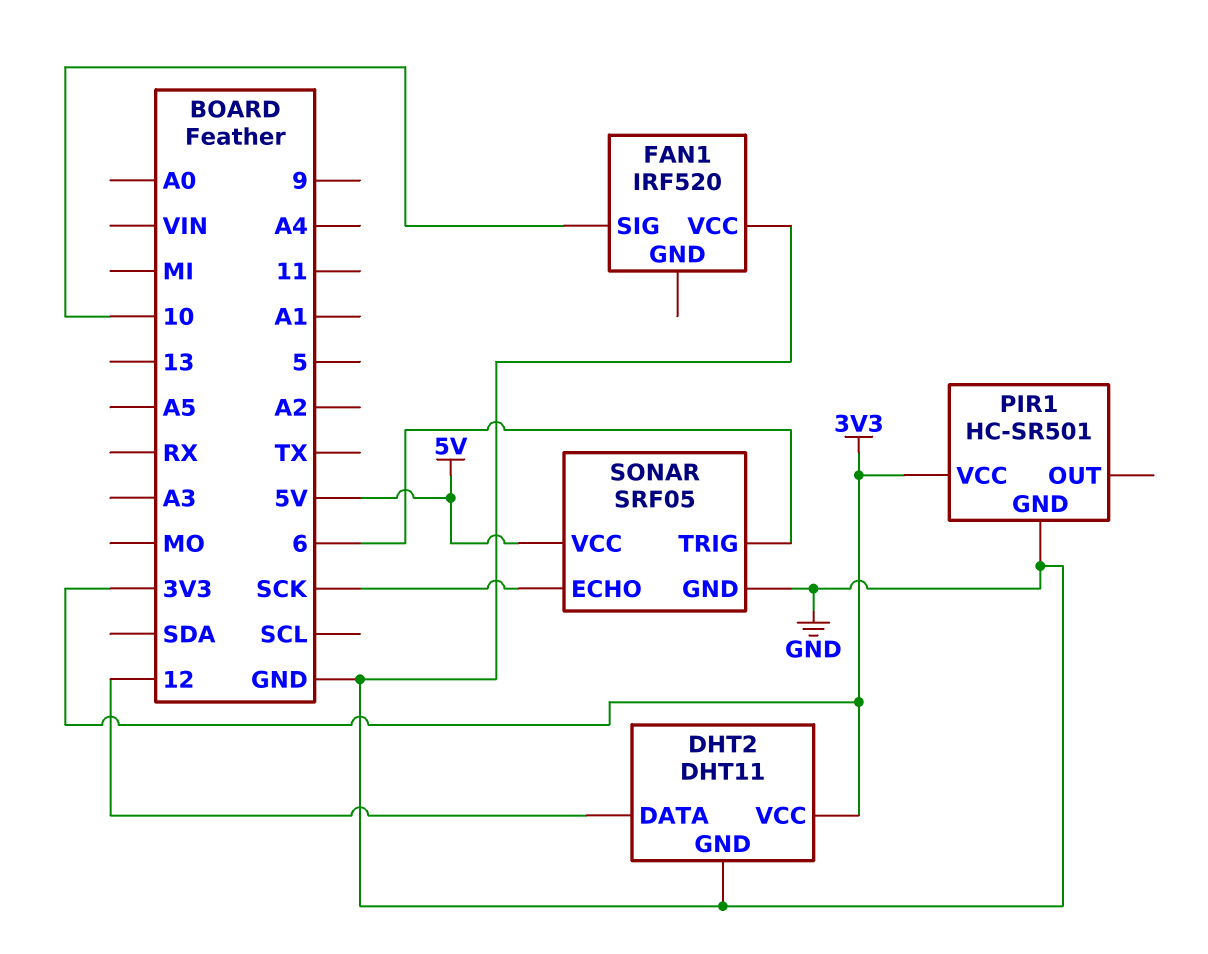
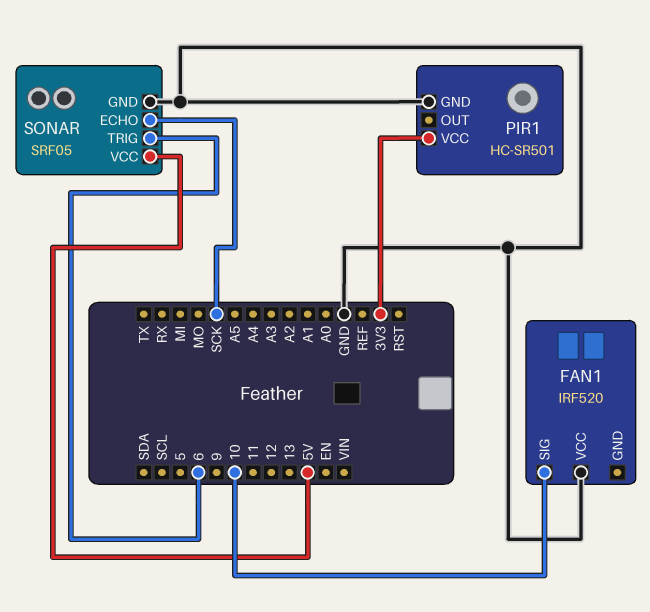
DHT2: DHT11 -> none
DHT2 pin DATA: 12 -> none
DHT2 pin GND: GND -> none
DHT2 pin VCC: 3V3 -> none

